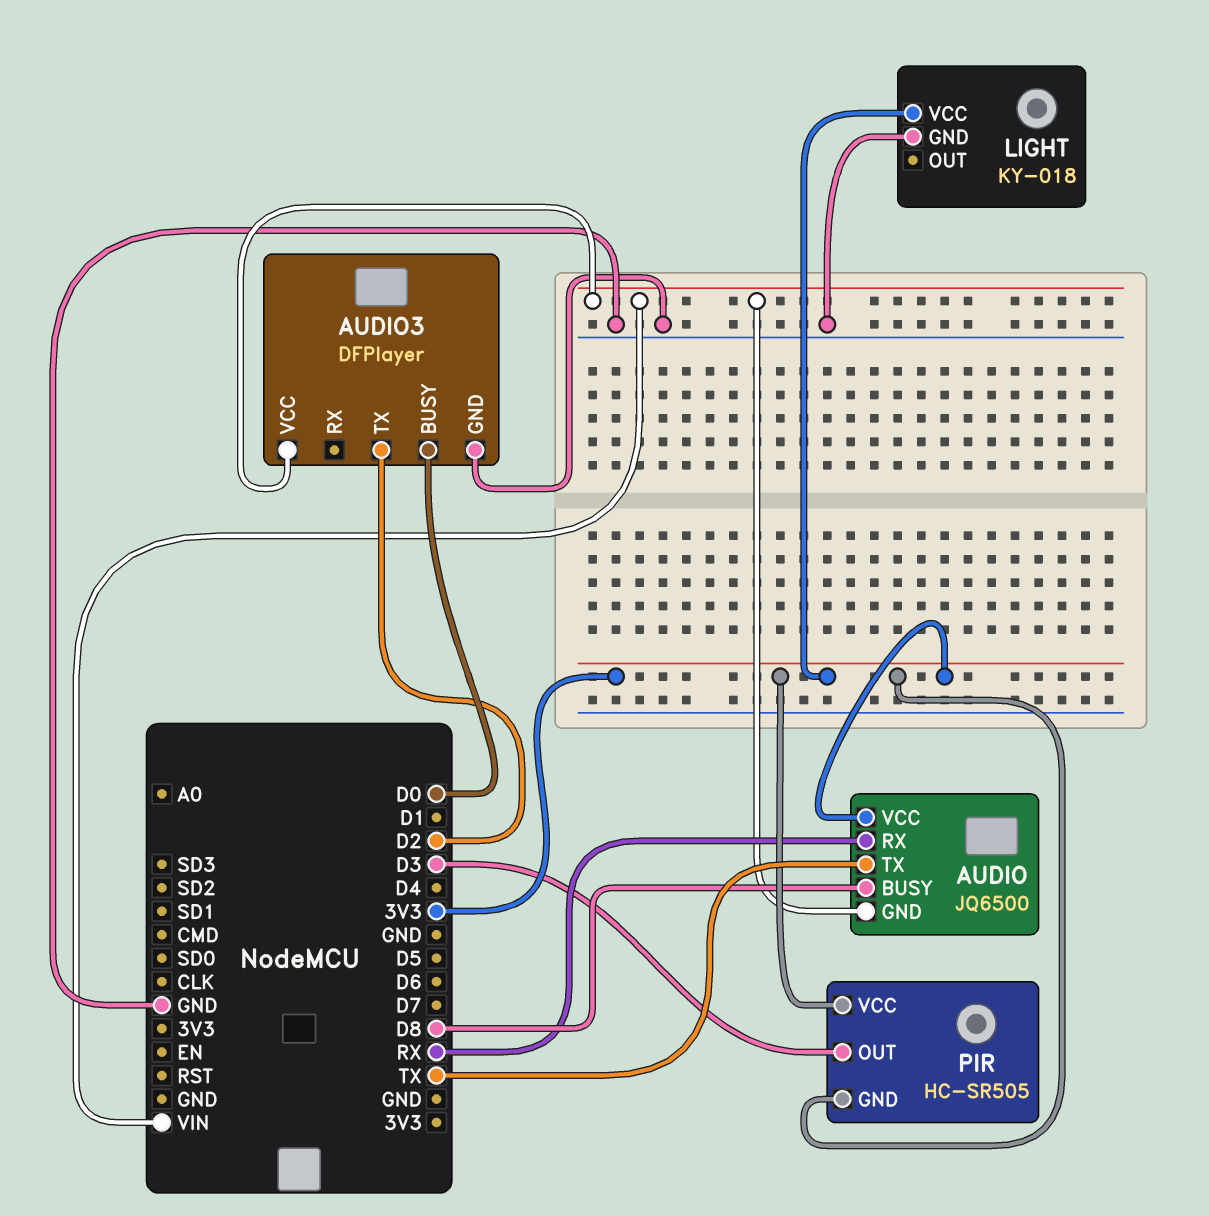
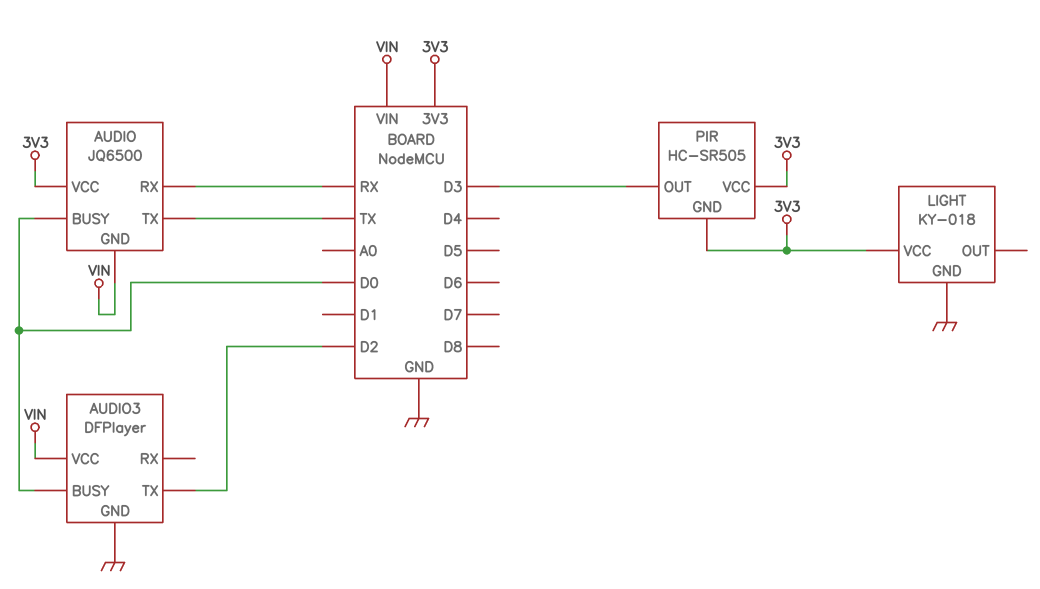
AUDIO pin BUSY: D8 -> D0

